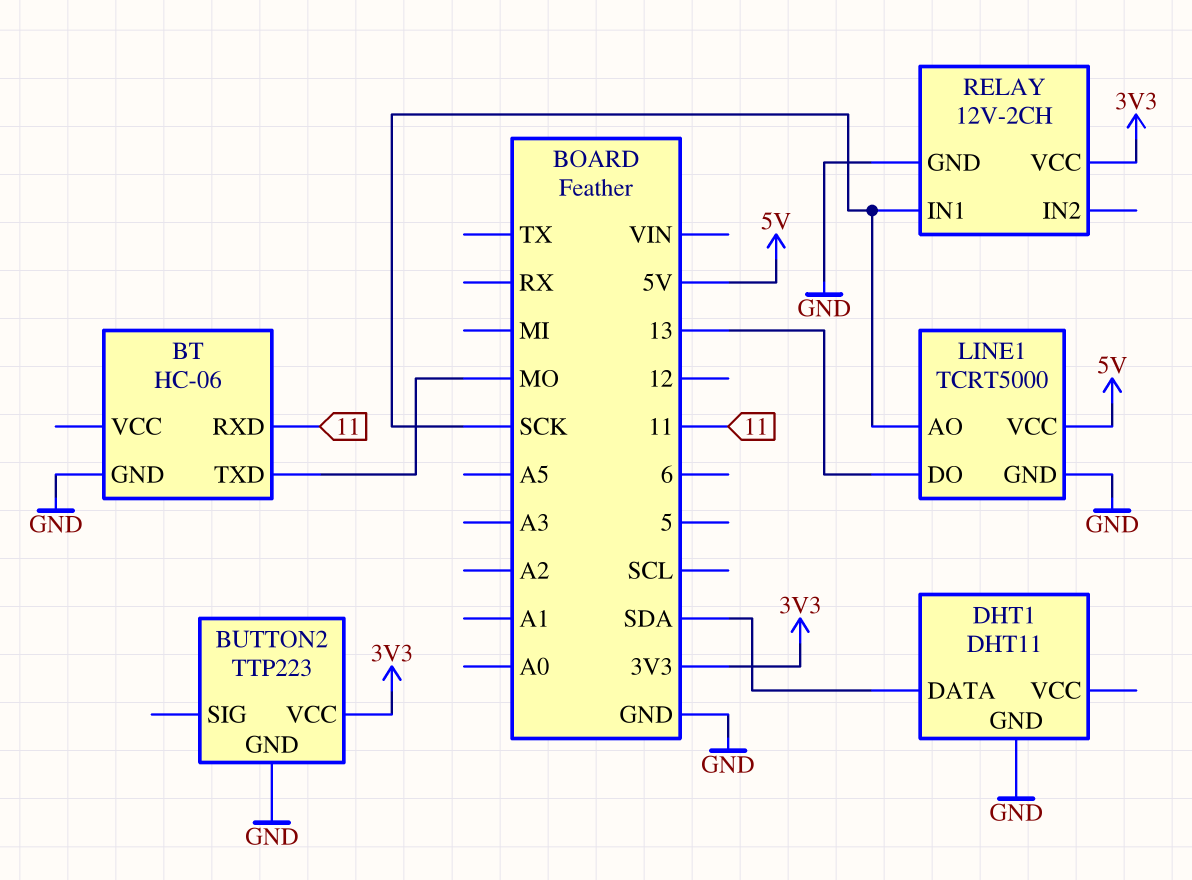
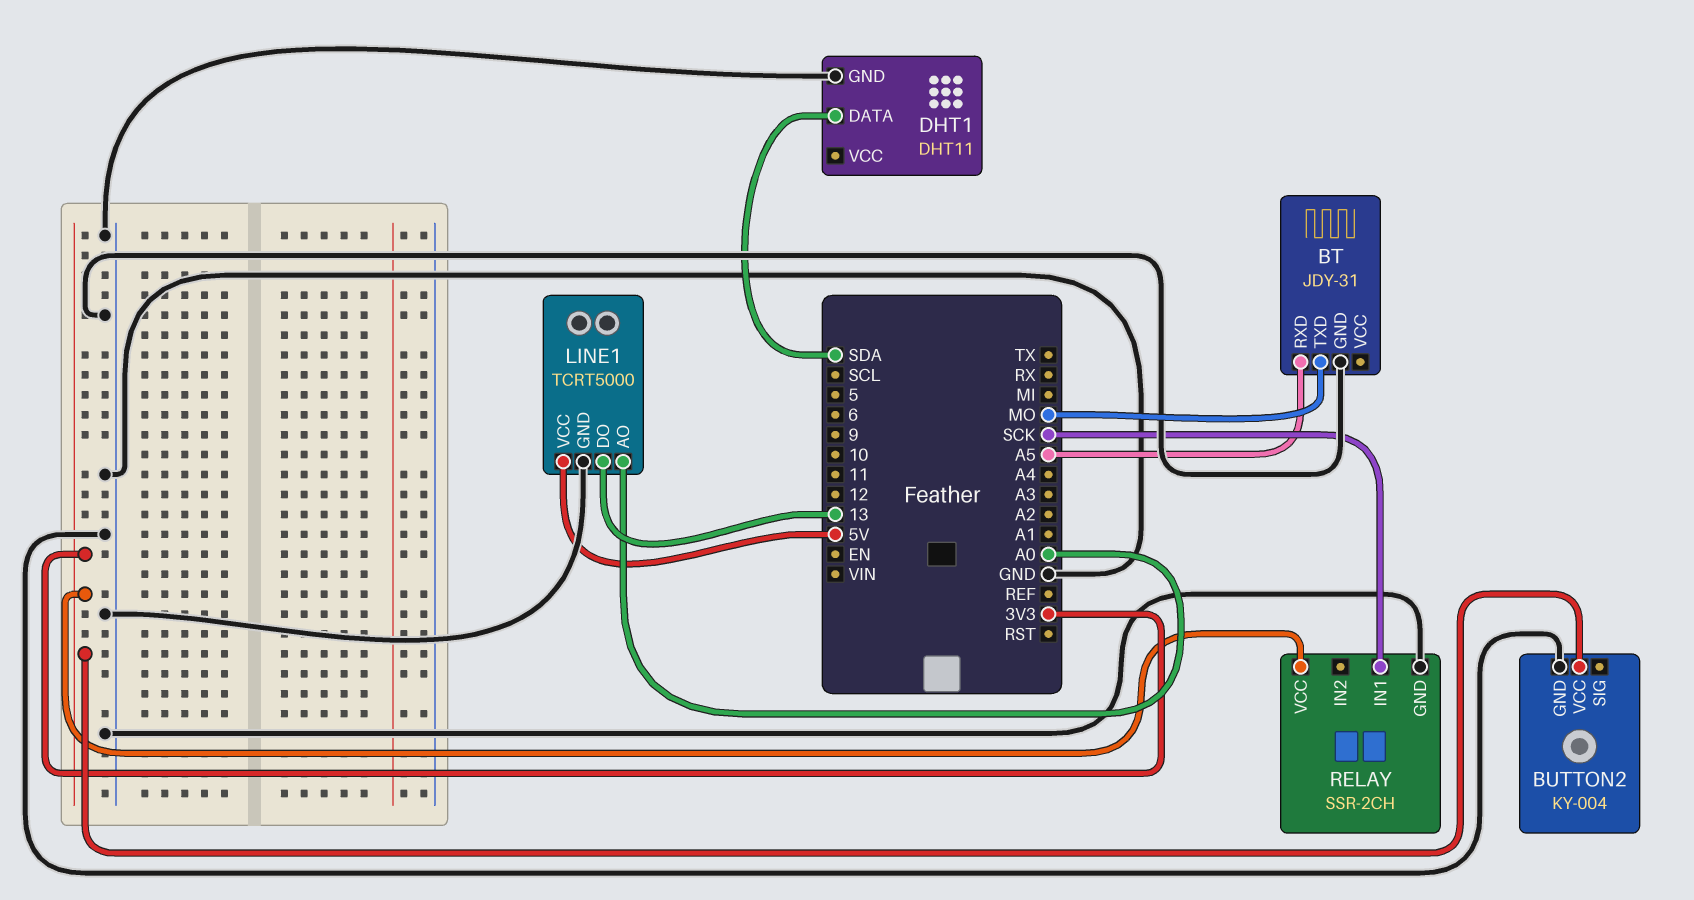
BT: HC-06 -> JDY-31
BT pin RXD: 11 -> A5
BUTTON2: TTP223 -> KY-004
LINE1 pin AO: SCK -> A0
RELAY: 12V-2CH -> SSR-2CH

